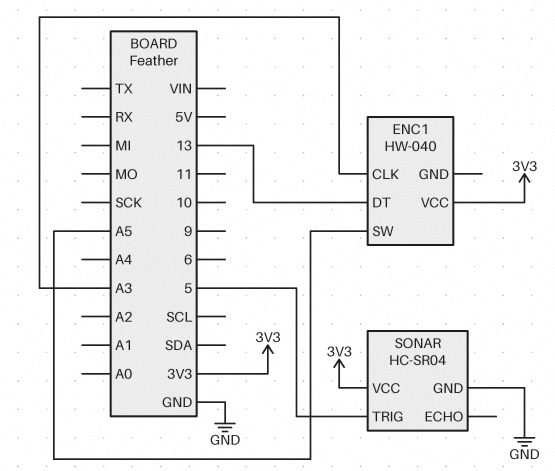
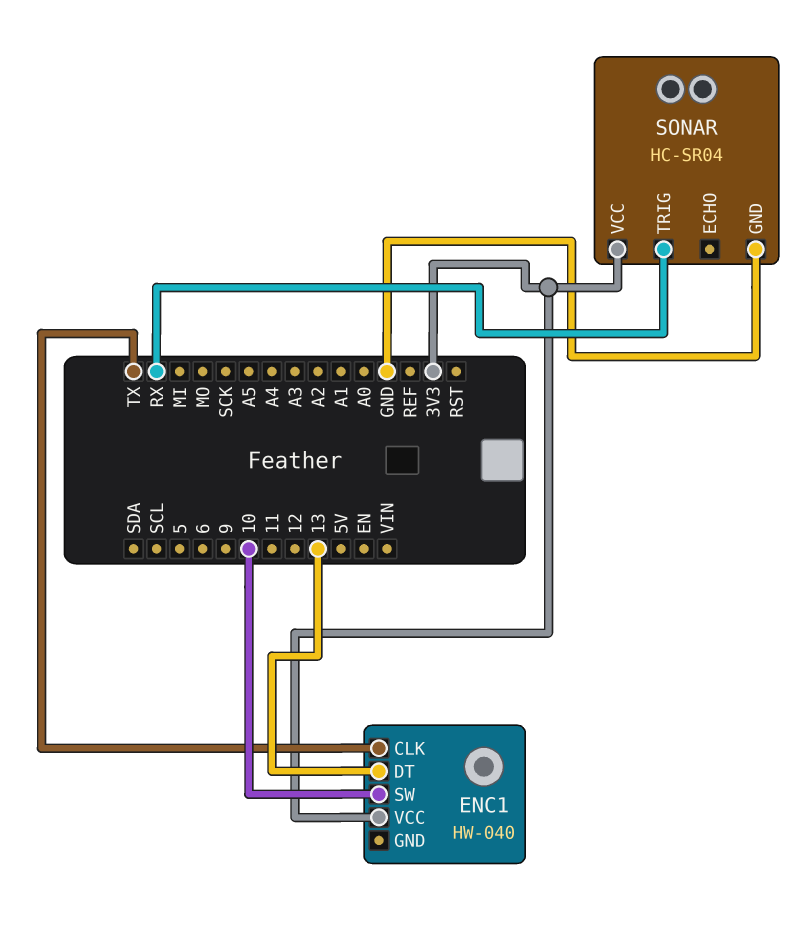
ENC1 pin CLK: A3 -> TX
ENC1 pin SW: A5 -> 10
SONAR pin TRIG: 5 -> RX

